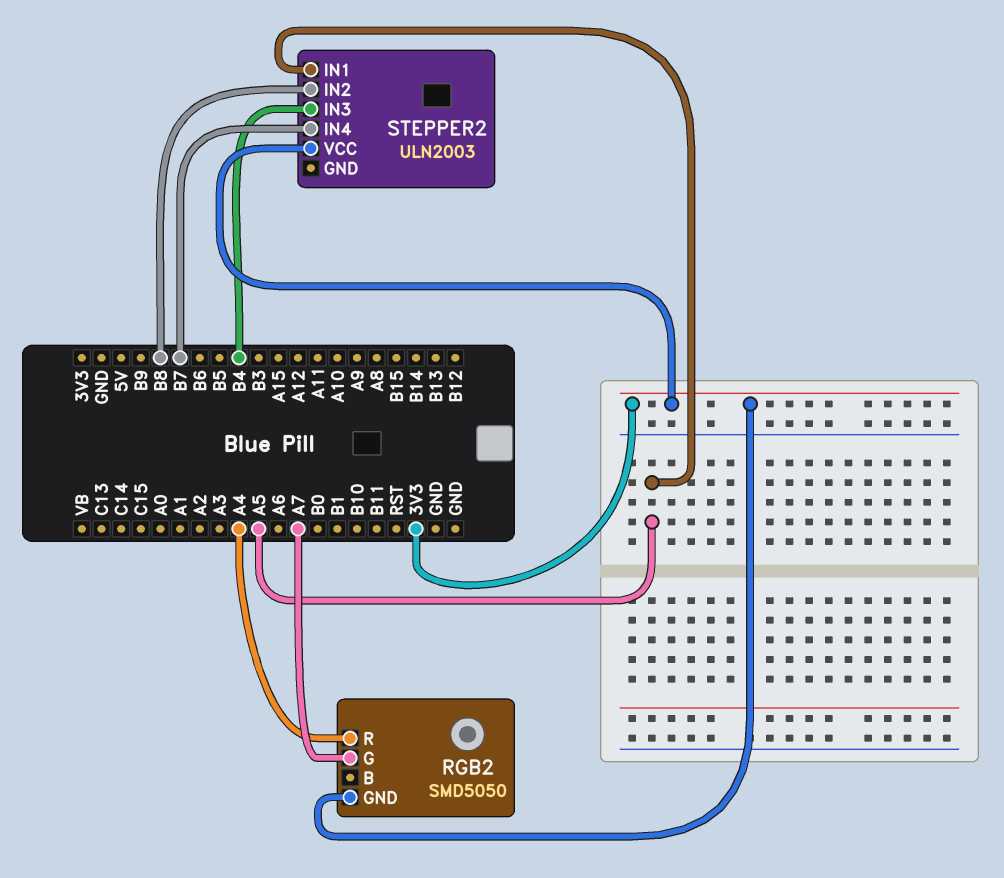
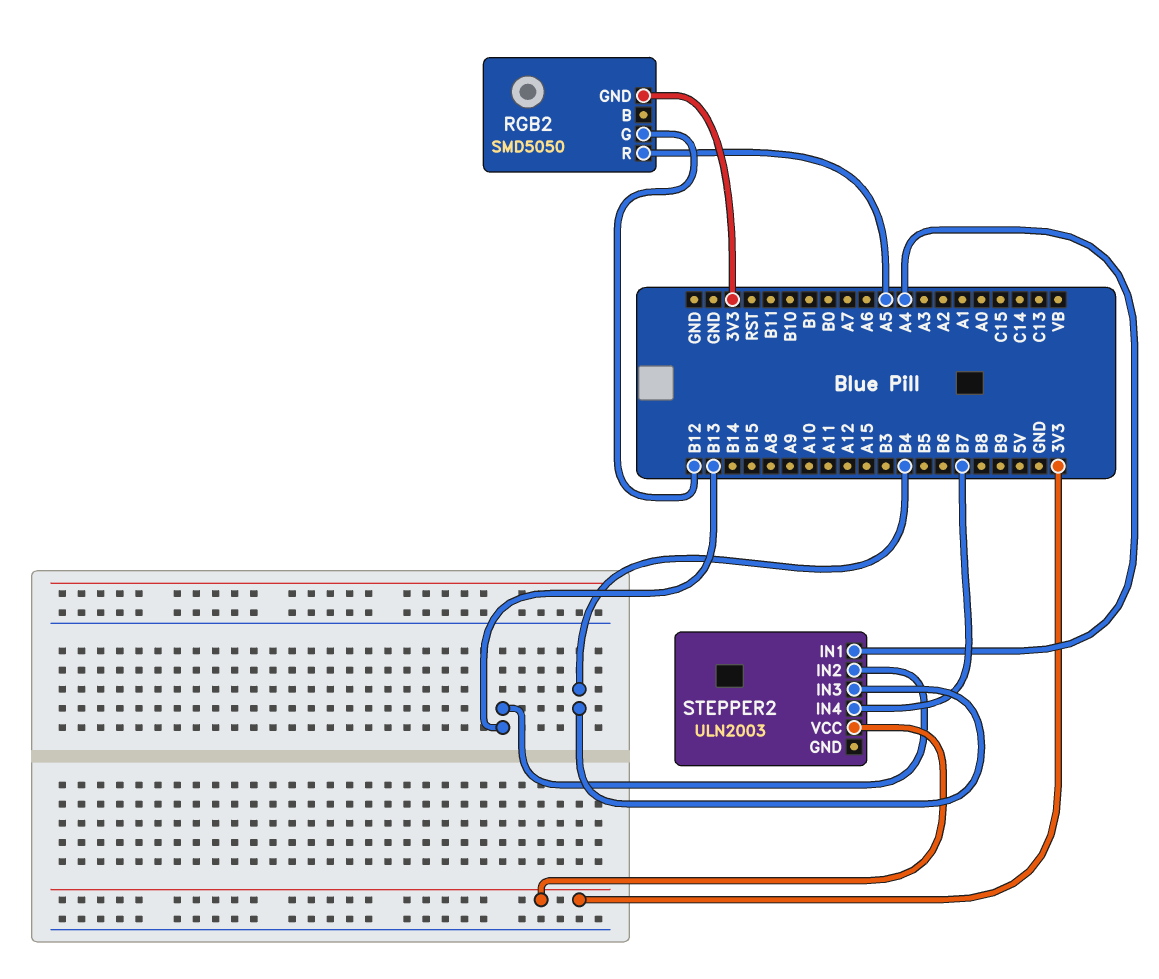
RGB2 pin G: A7 -> B12
RGB2 pin R: A4 -> A5
STEPPER2 pin IN1: A5 -> A4
STEPPER2 pin IN2: B8 -> B13

